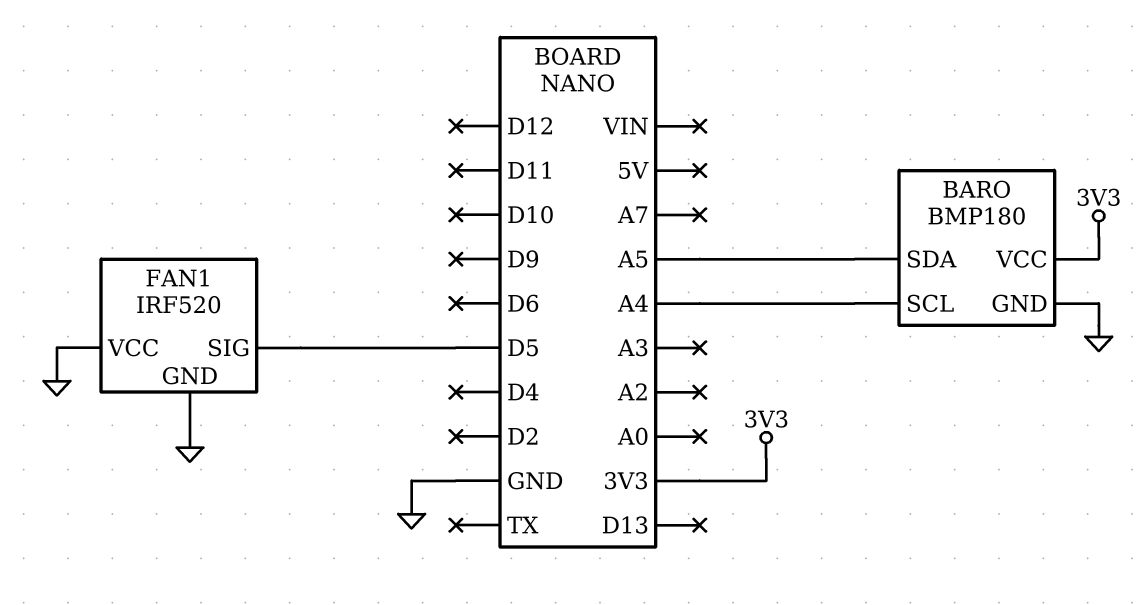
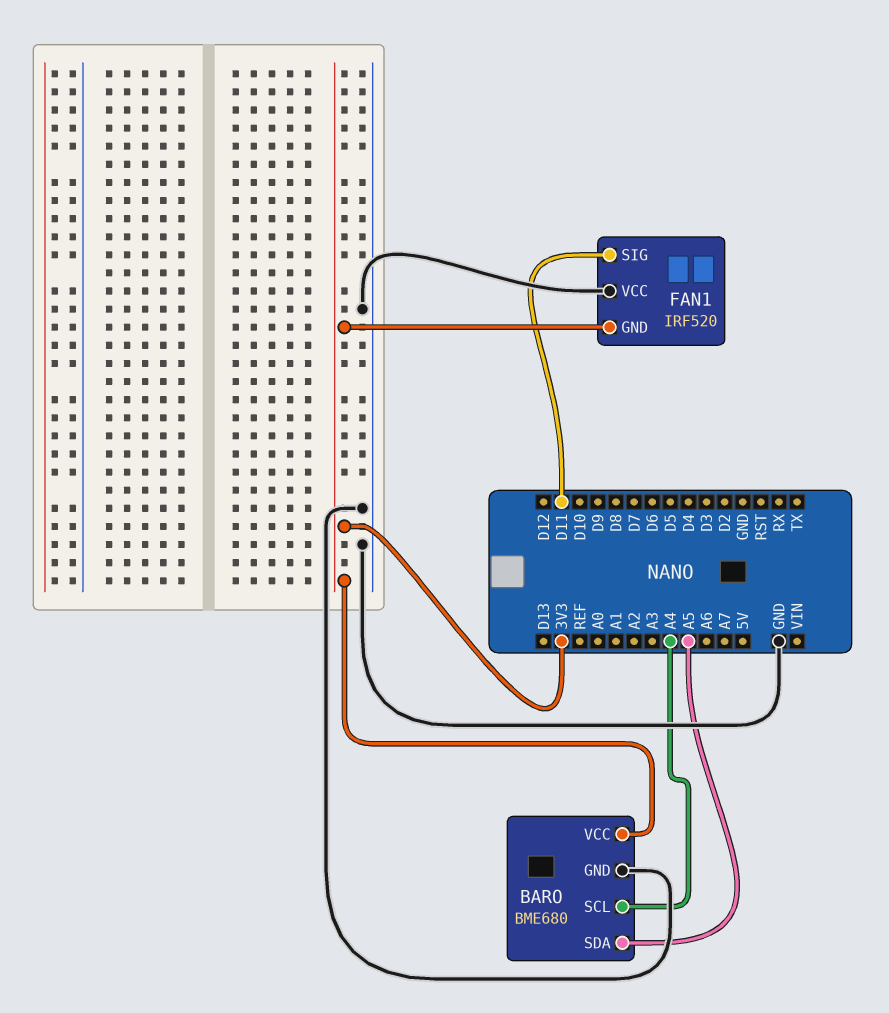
BARO: BMP180 -> BME680
FAN1 pin GND: GND -> 3V3
FAN1 pin SIG: D5 -> D11

